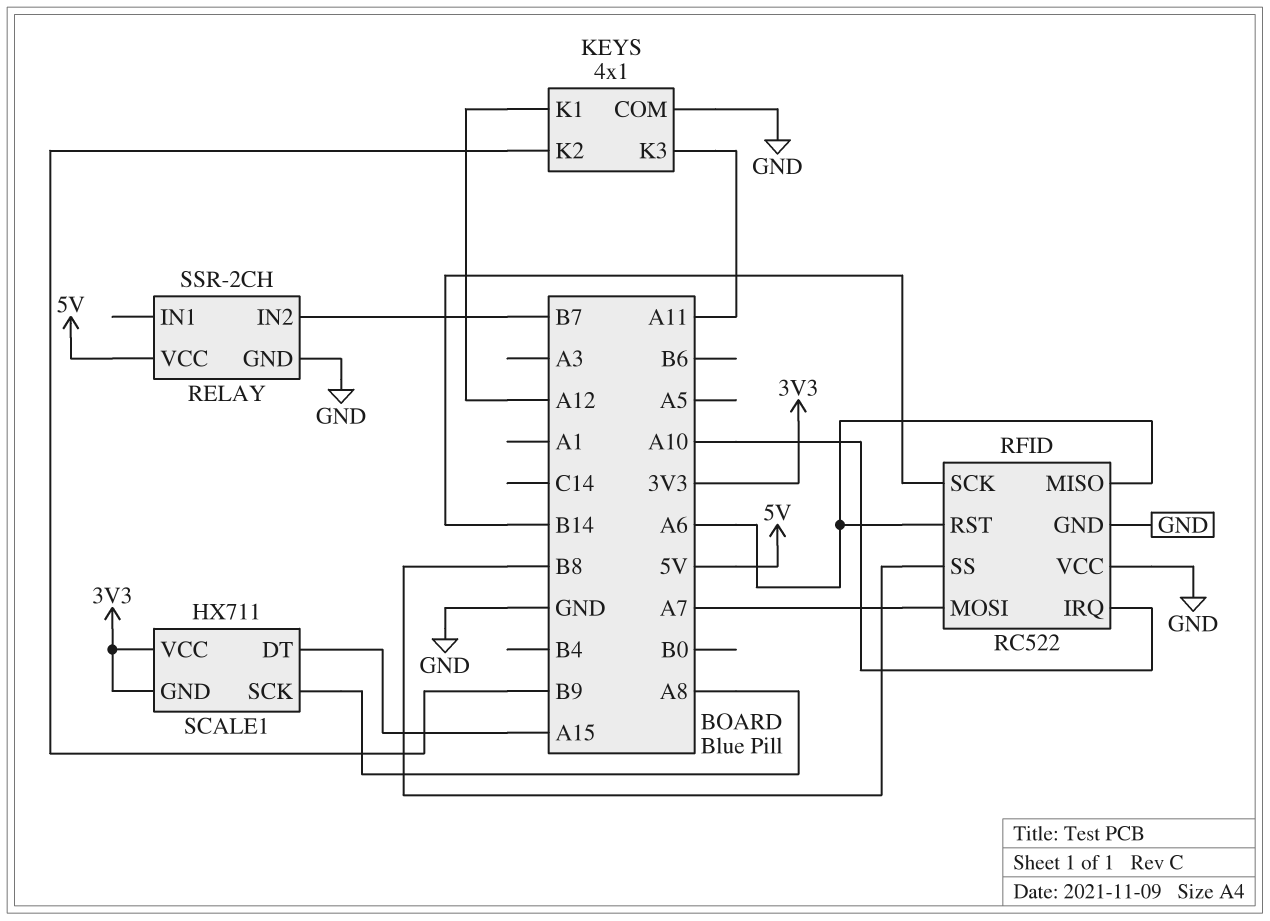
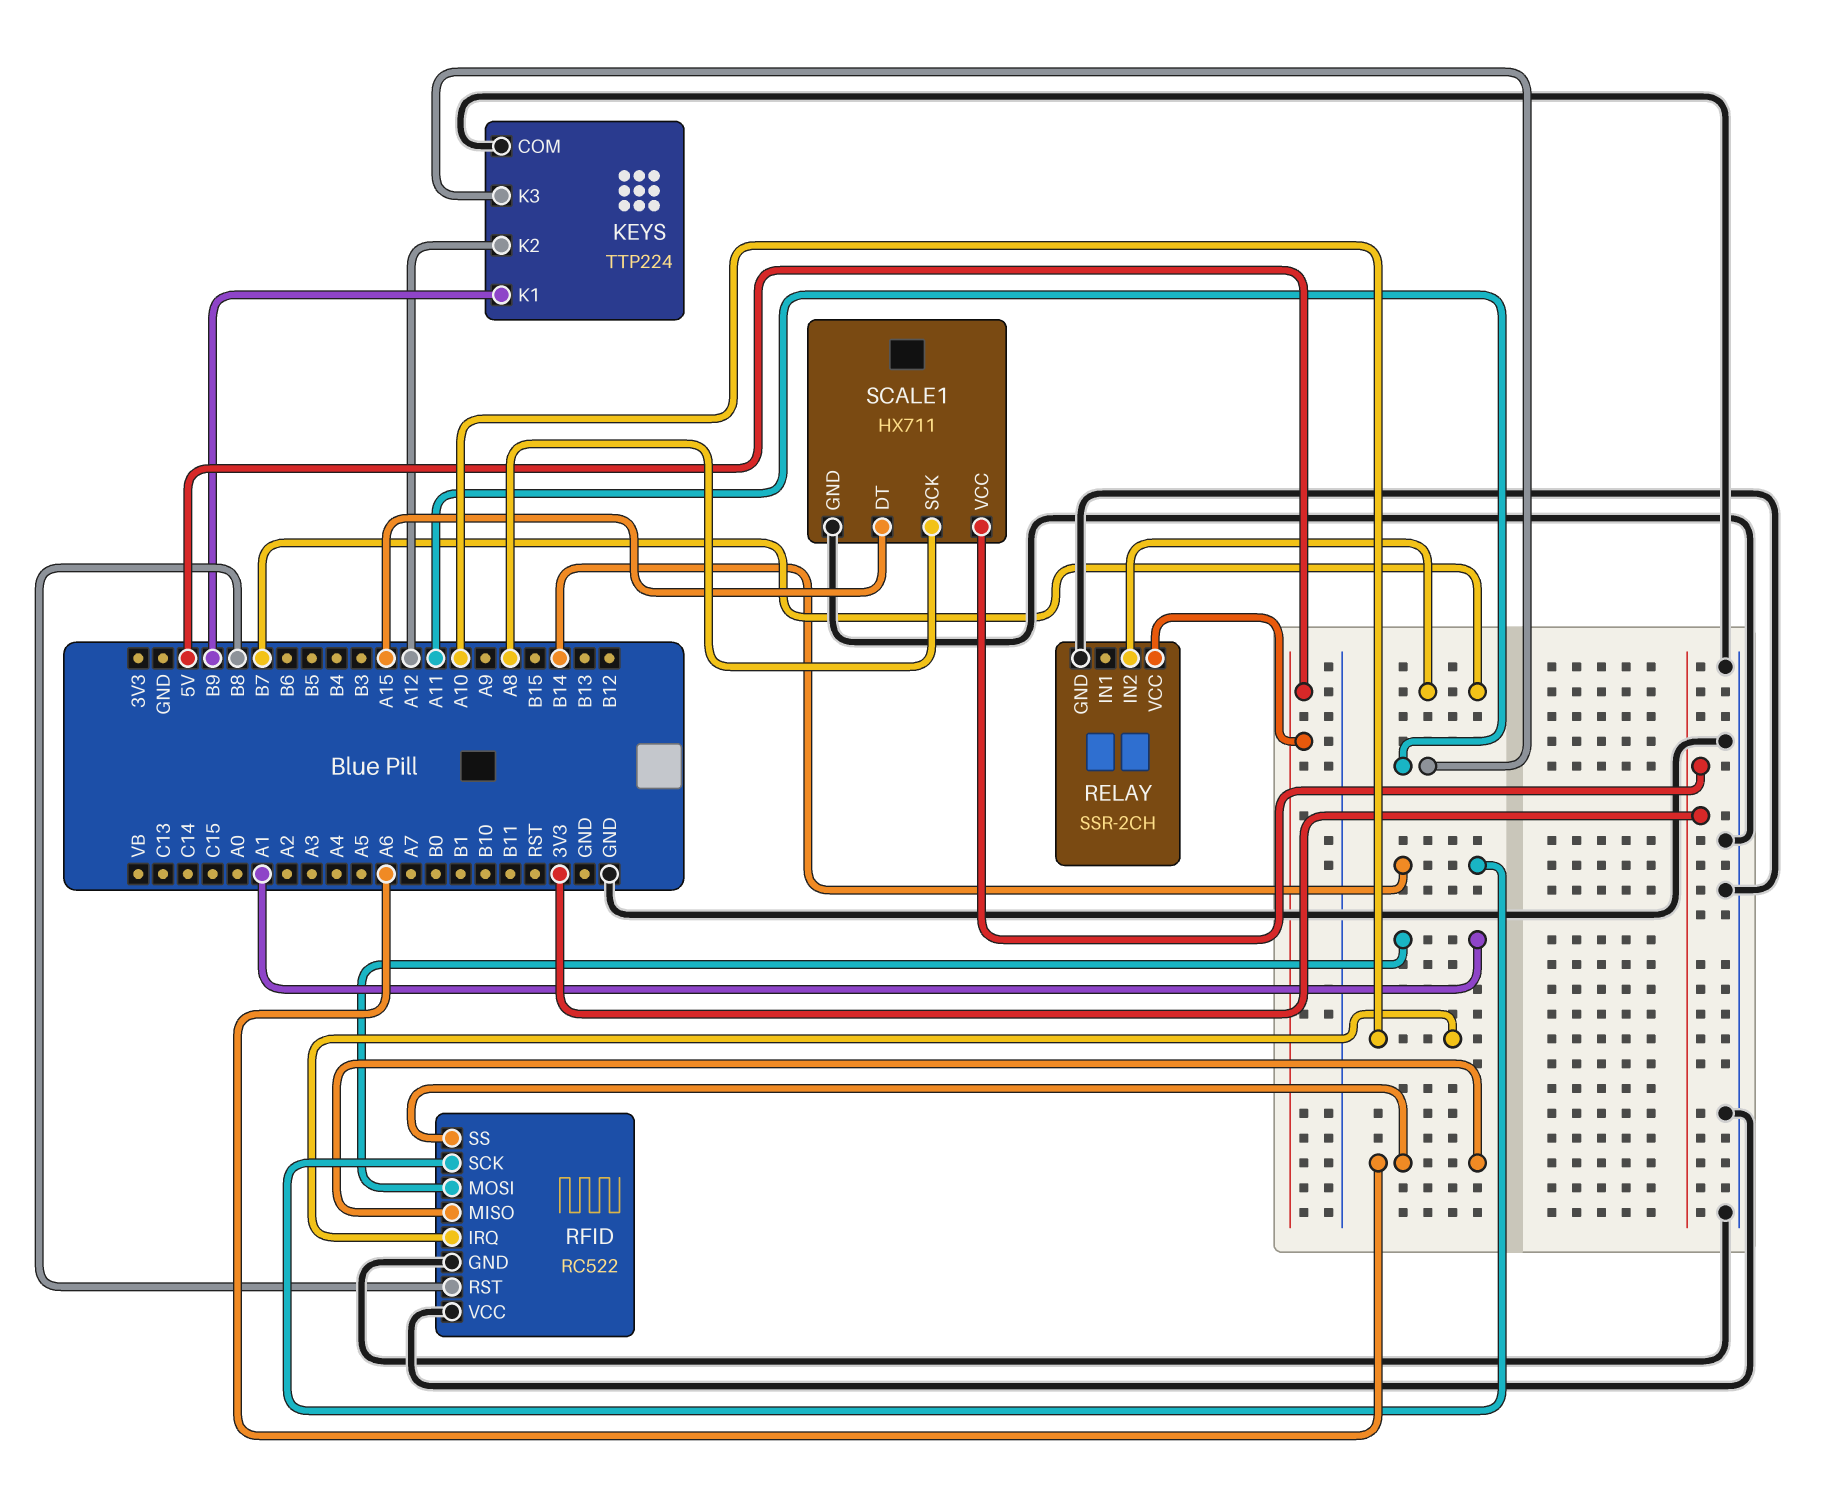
KEYS: 4x1 -> TTP224
KEYS pin K1: A12 -> B9
KEYS pin K2: B9 -> A12
RFID pin MOSI: A7 -> A1
RFID pin RST: A6 -> B8
RFID pin SS: B8 -> A6
SCALE1 pin GND: 3V3 -> GND

